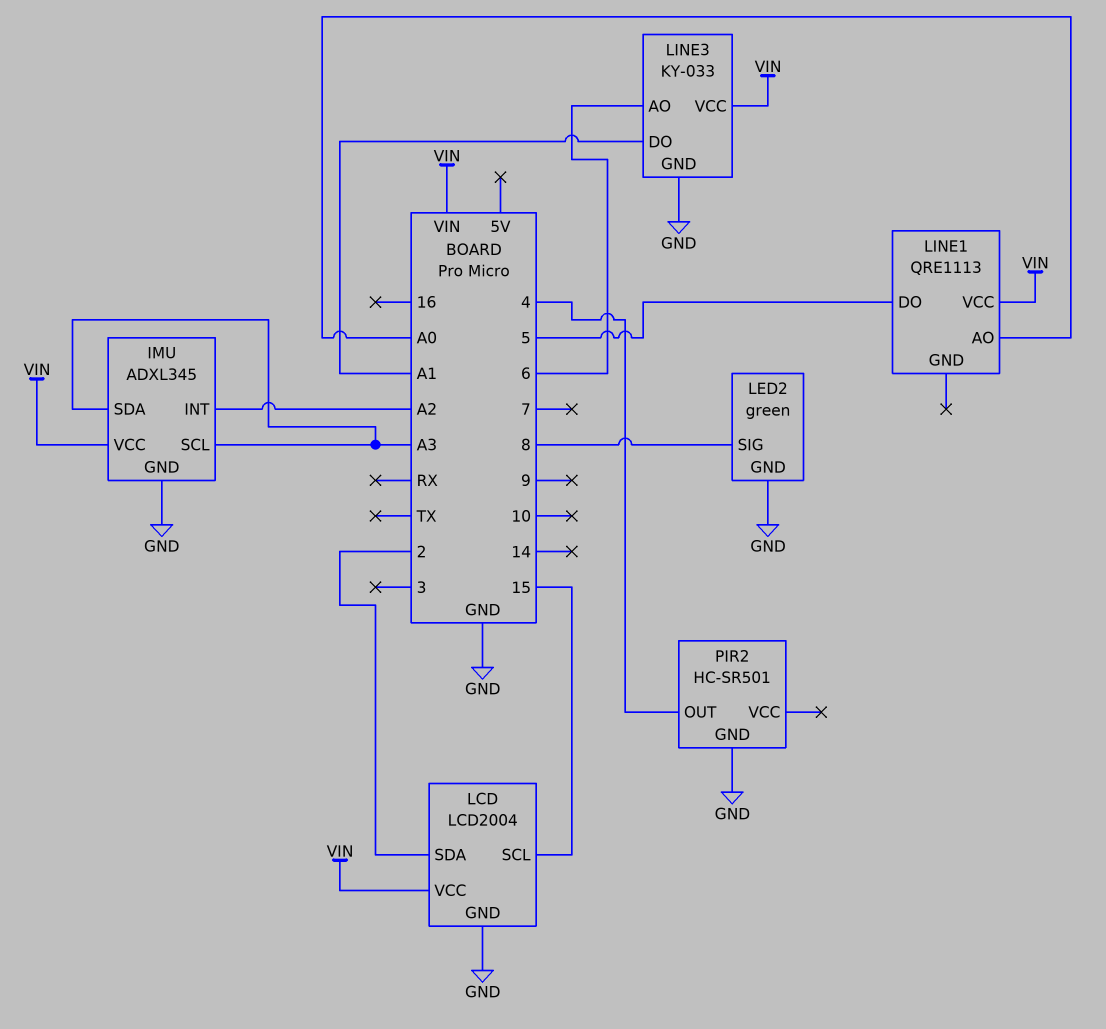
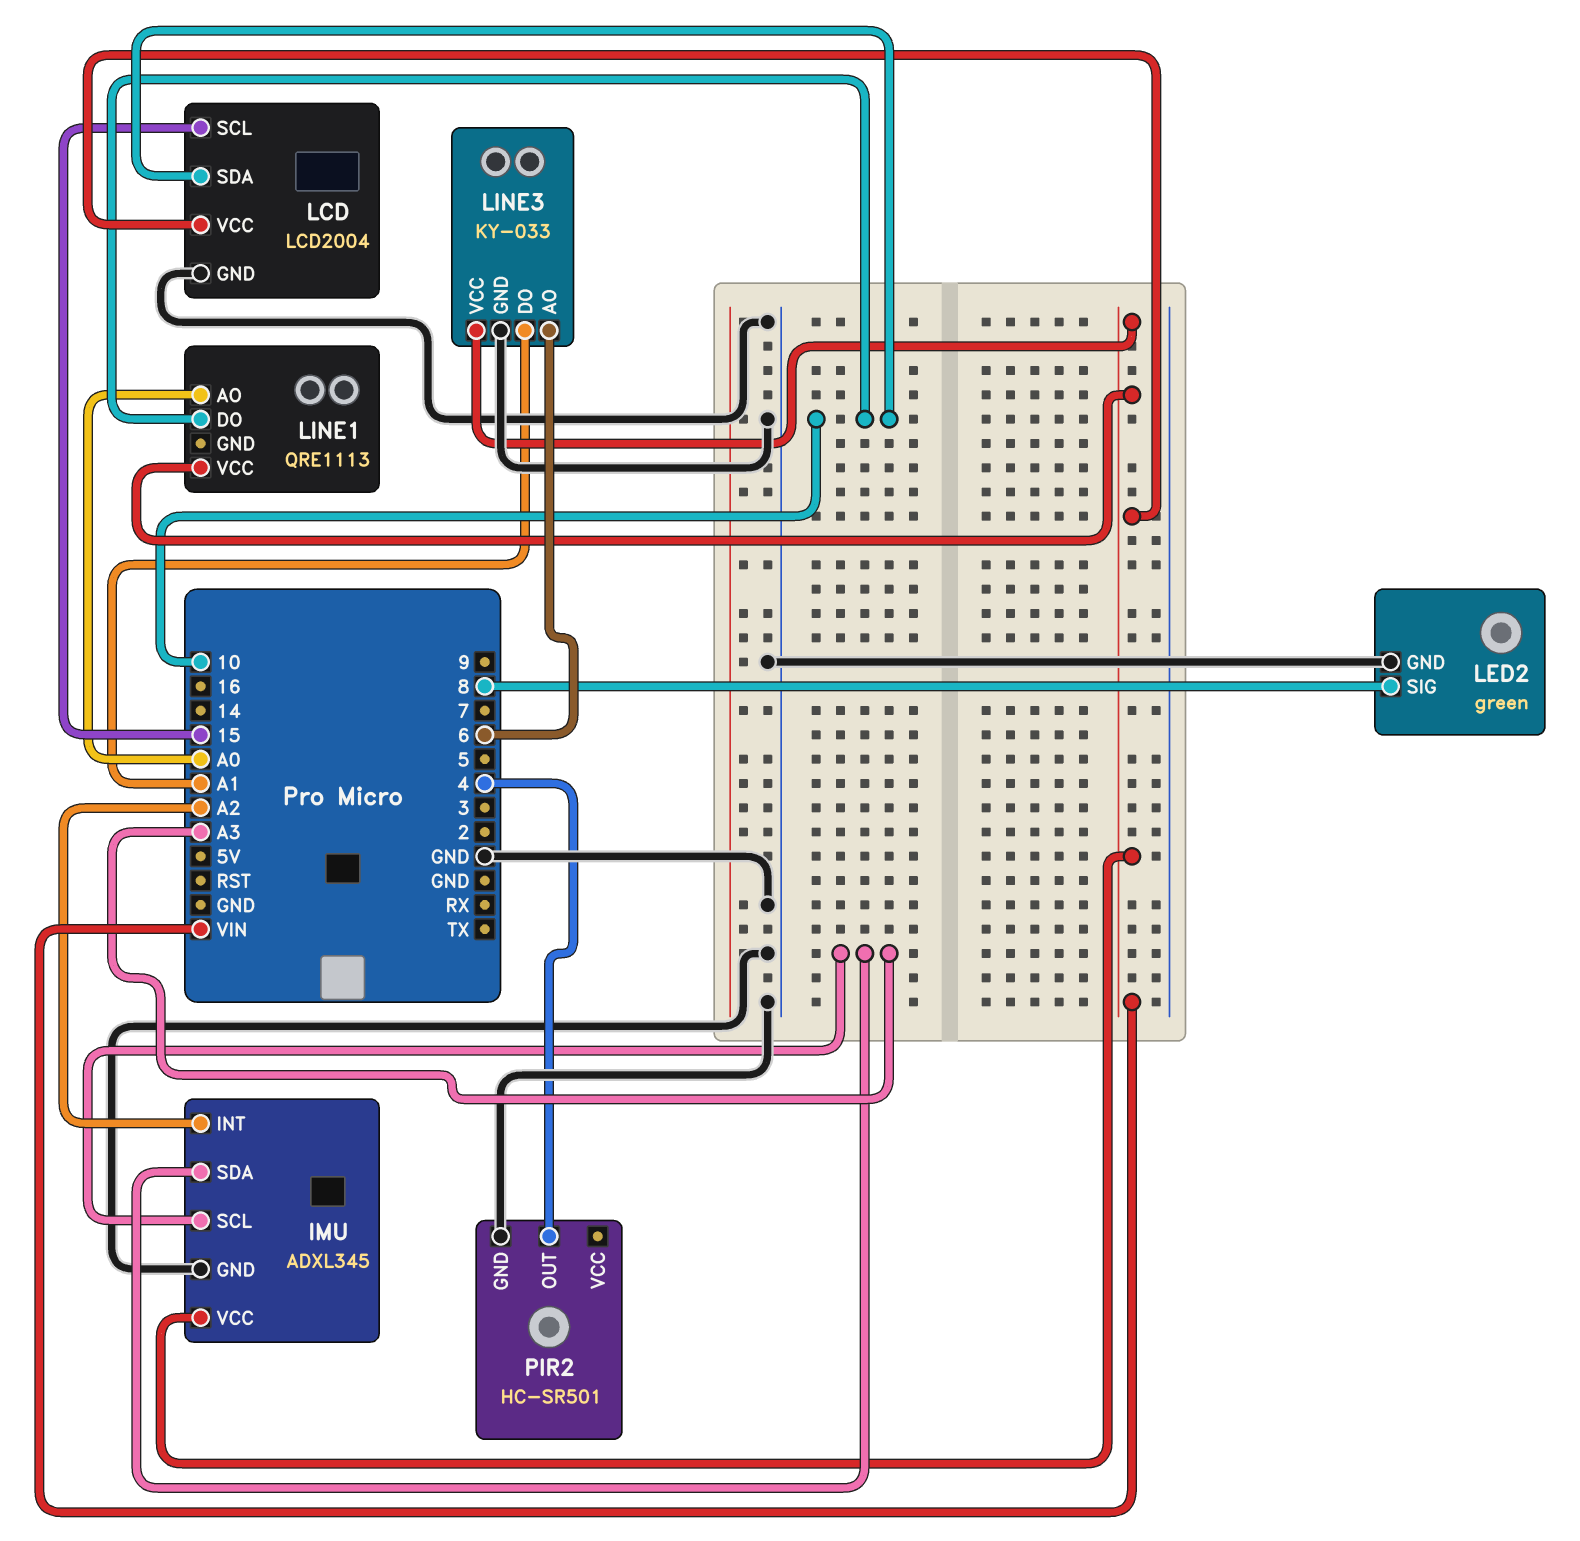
LCD pin SDA: 2 -> 10
LINE1 pin DO: 5 -> 10

